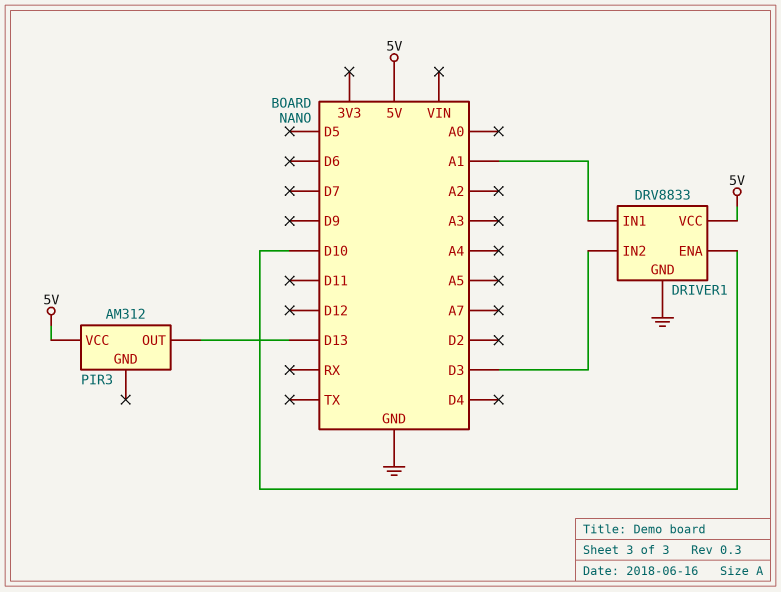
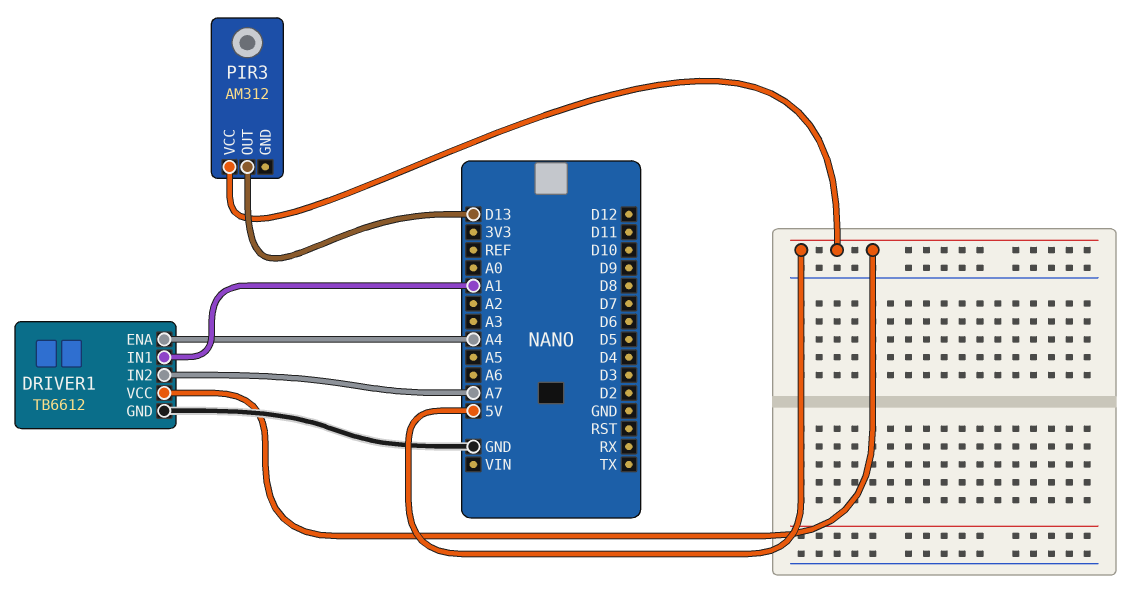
DRIVER1: DRV8833 -> TB6612
DRIVER1 pin ENA: D10 -> A4
DRIVER1 pin IN2: D3 -> A7

